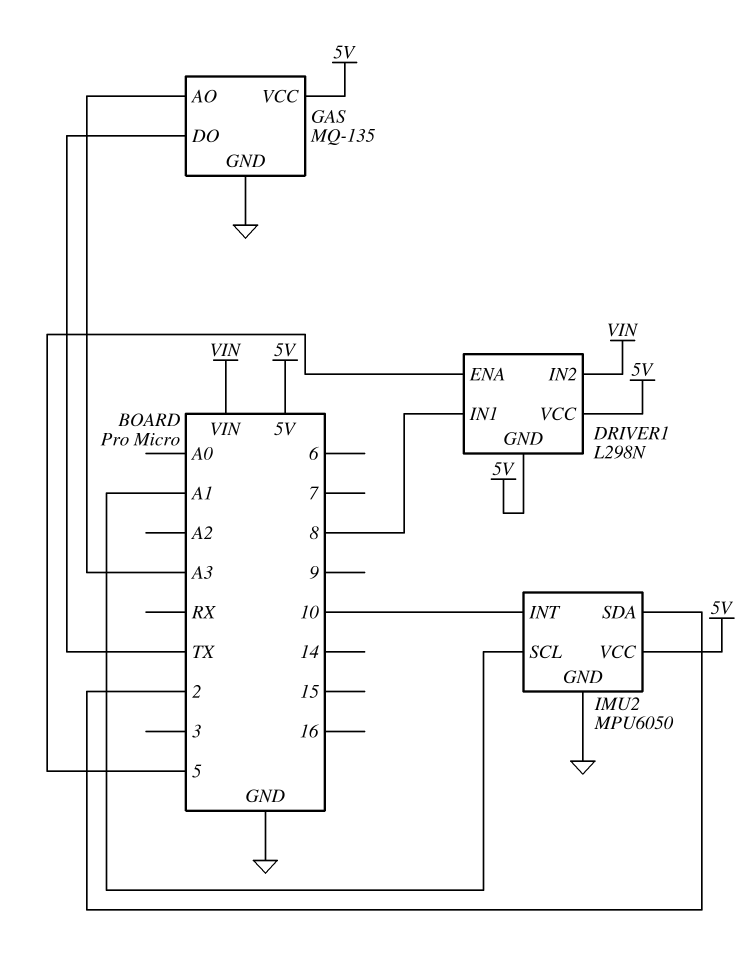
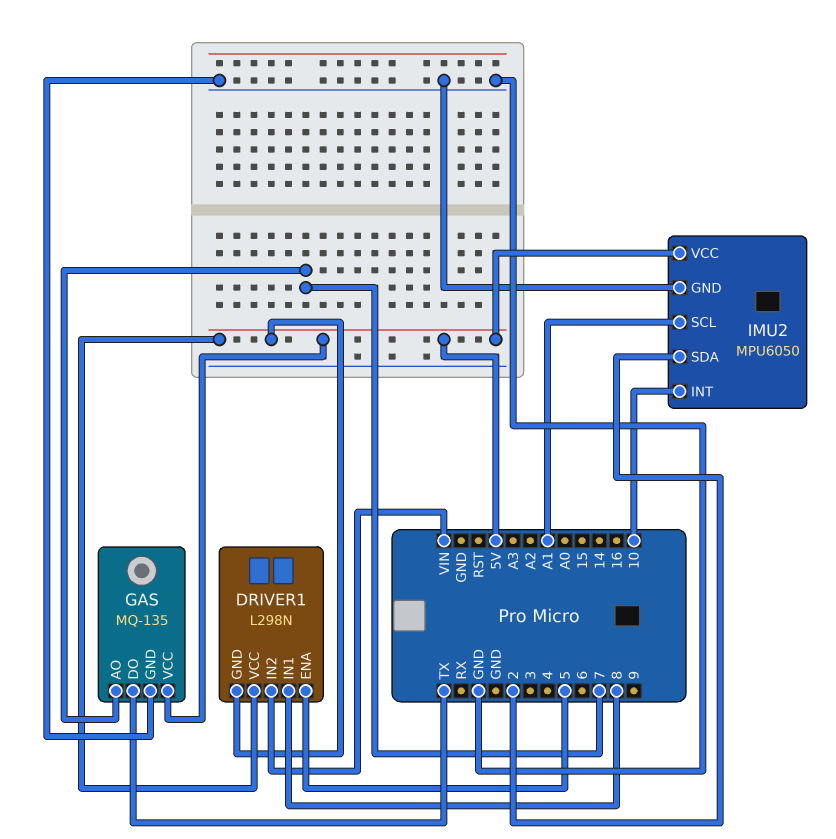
GAS pin AO: A3 -> 7

